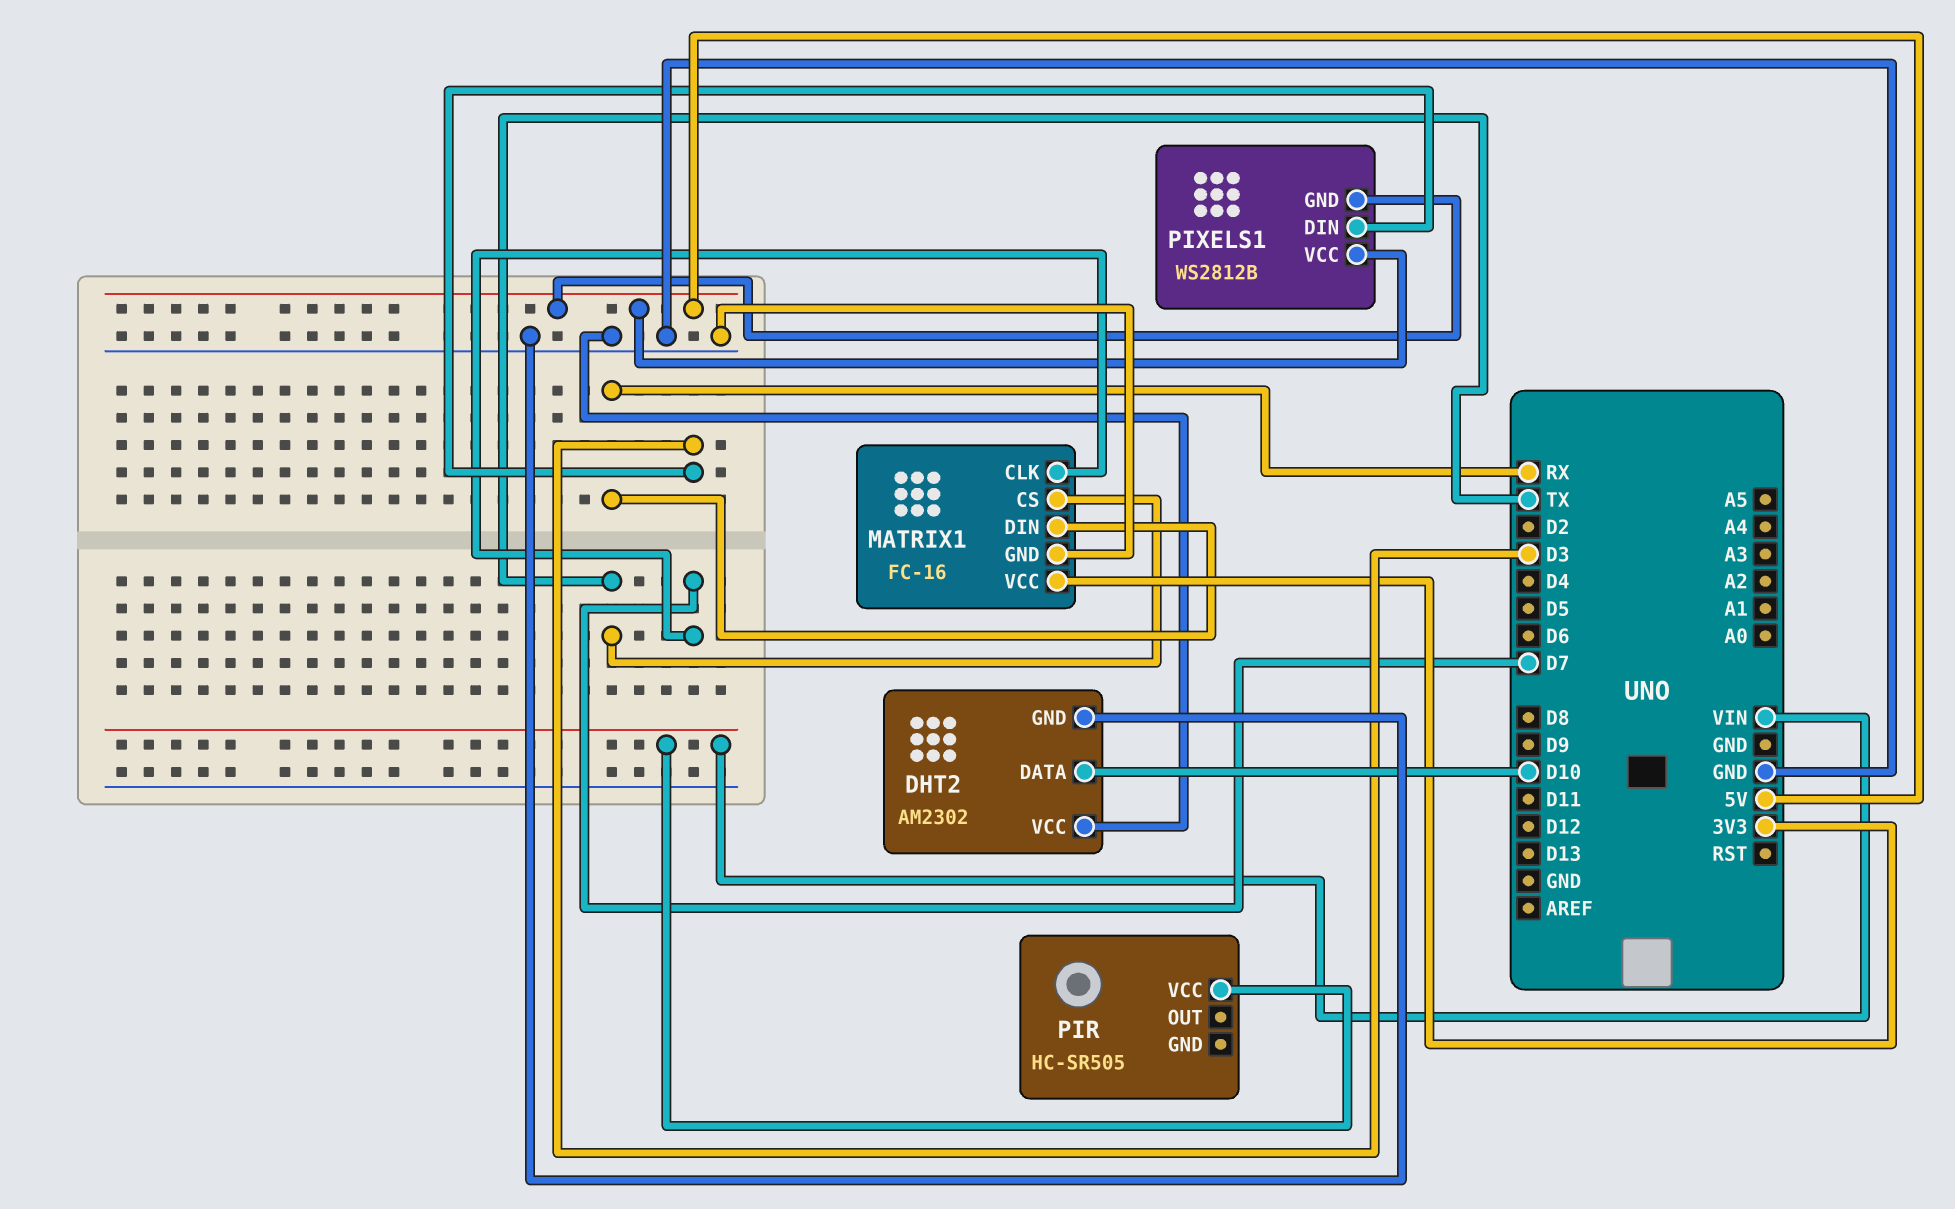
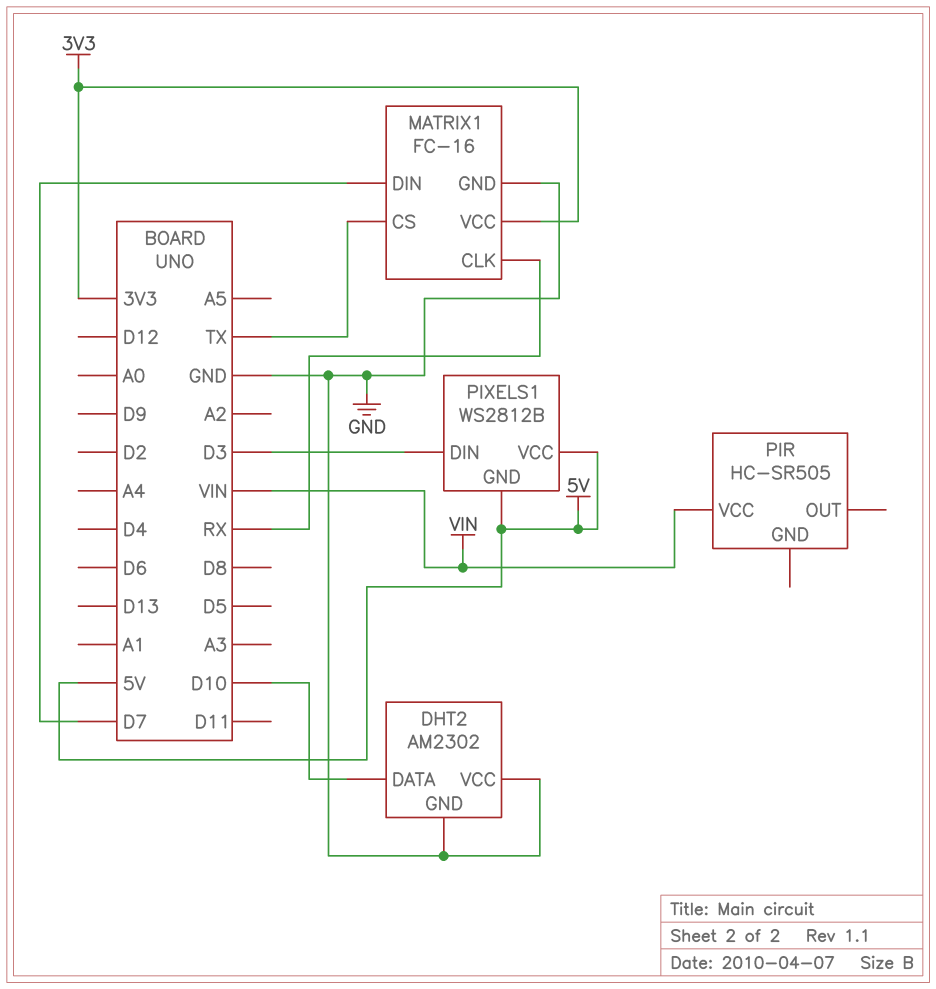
MATRIX1 pin CLK: D7 -> RX
MATRIX1 pin DIN: RX -> D7

